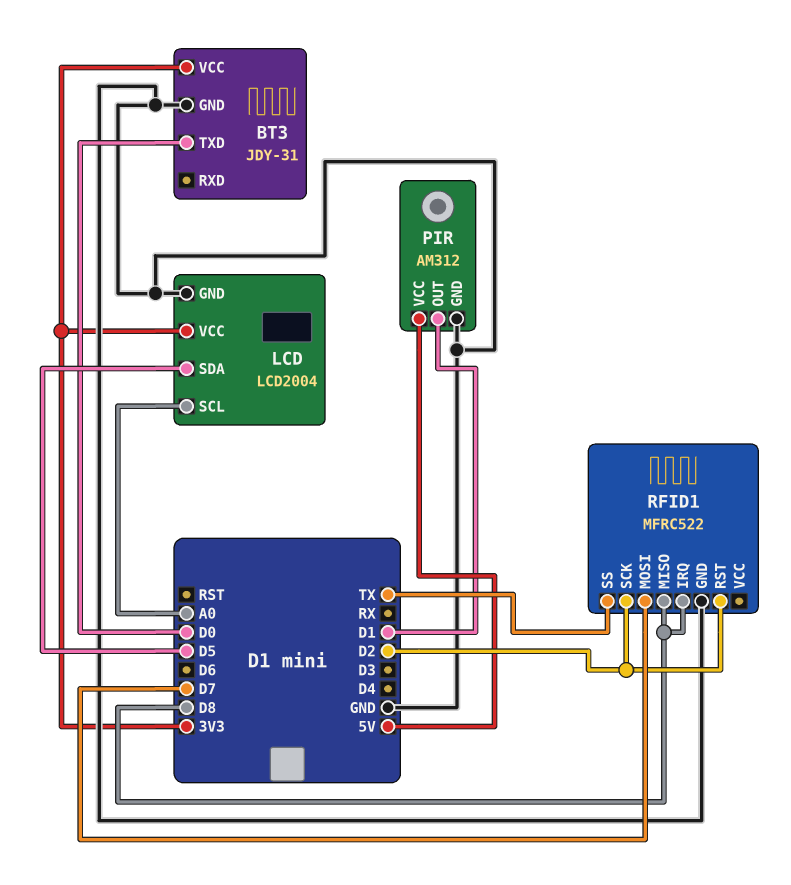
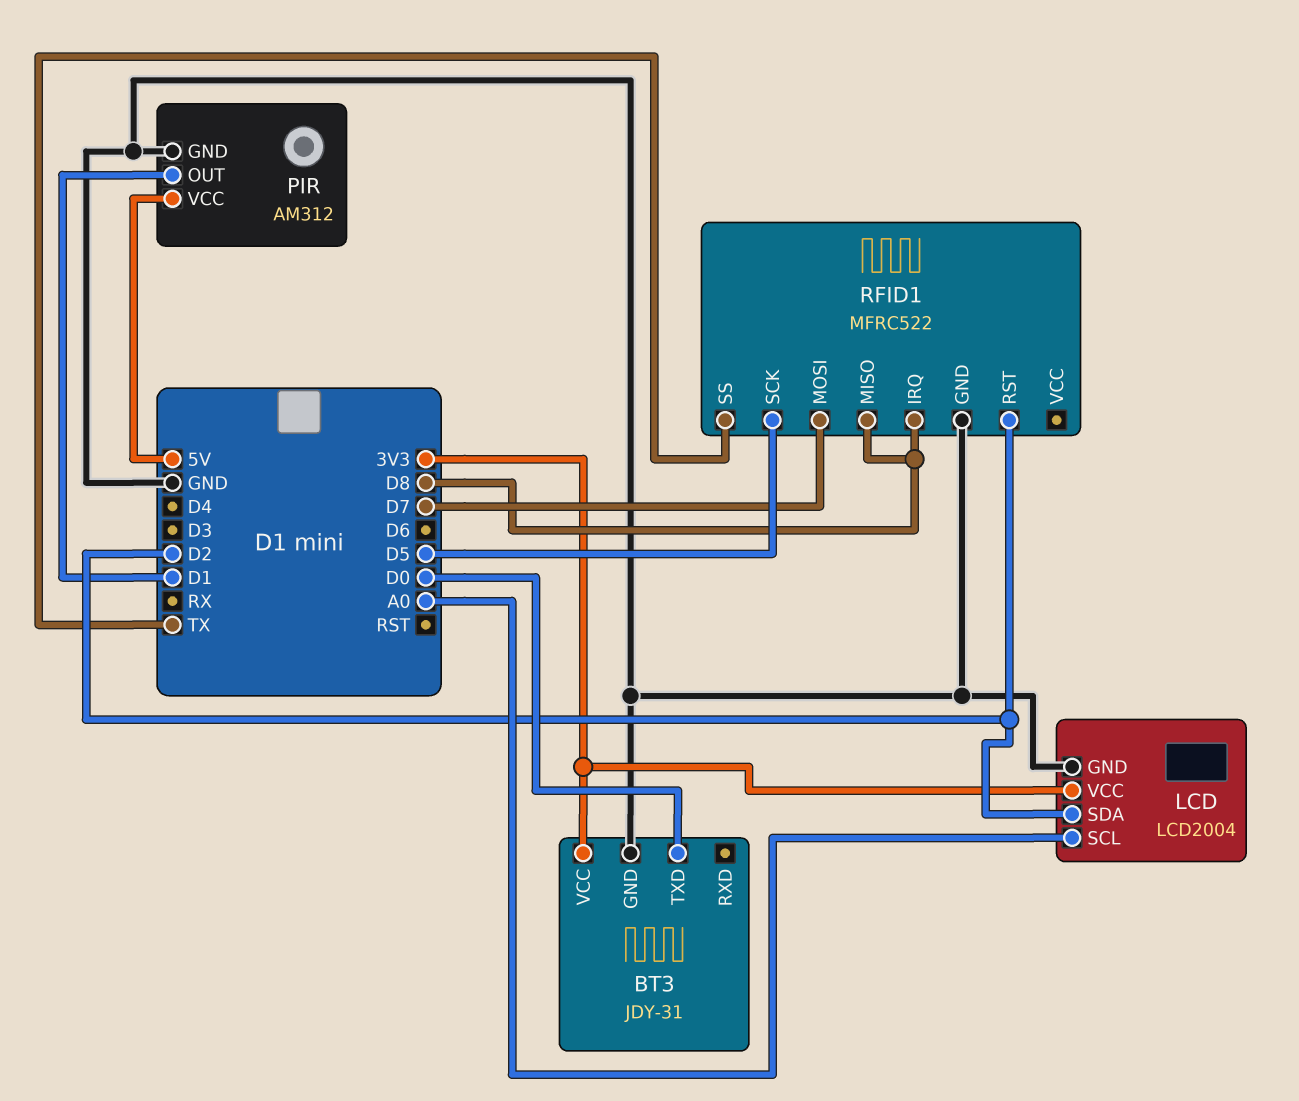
LCD pin SDA: D5 -> D2
RFID1 pin SCK: D2 -> D5

